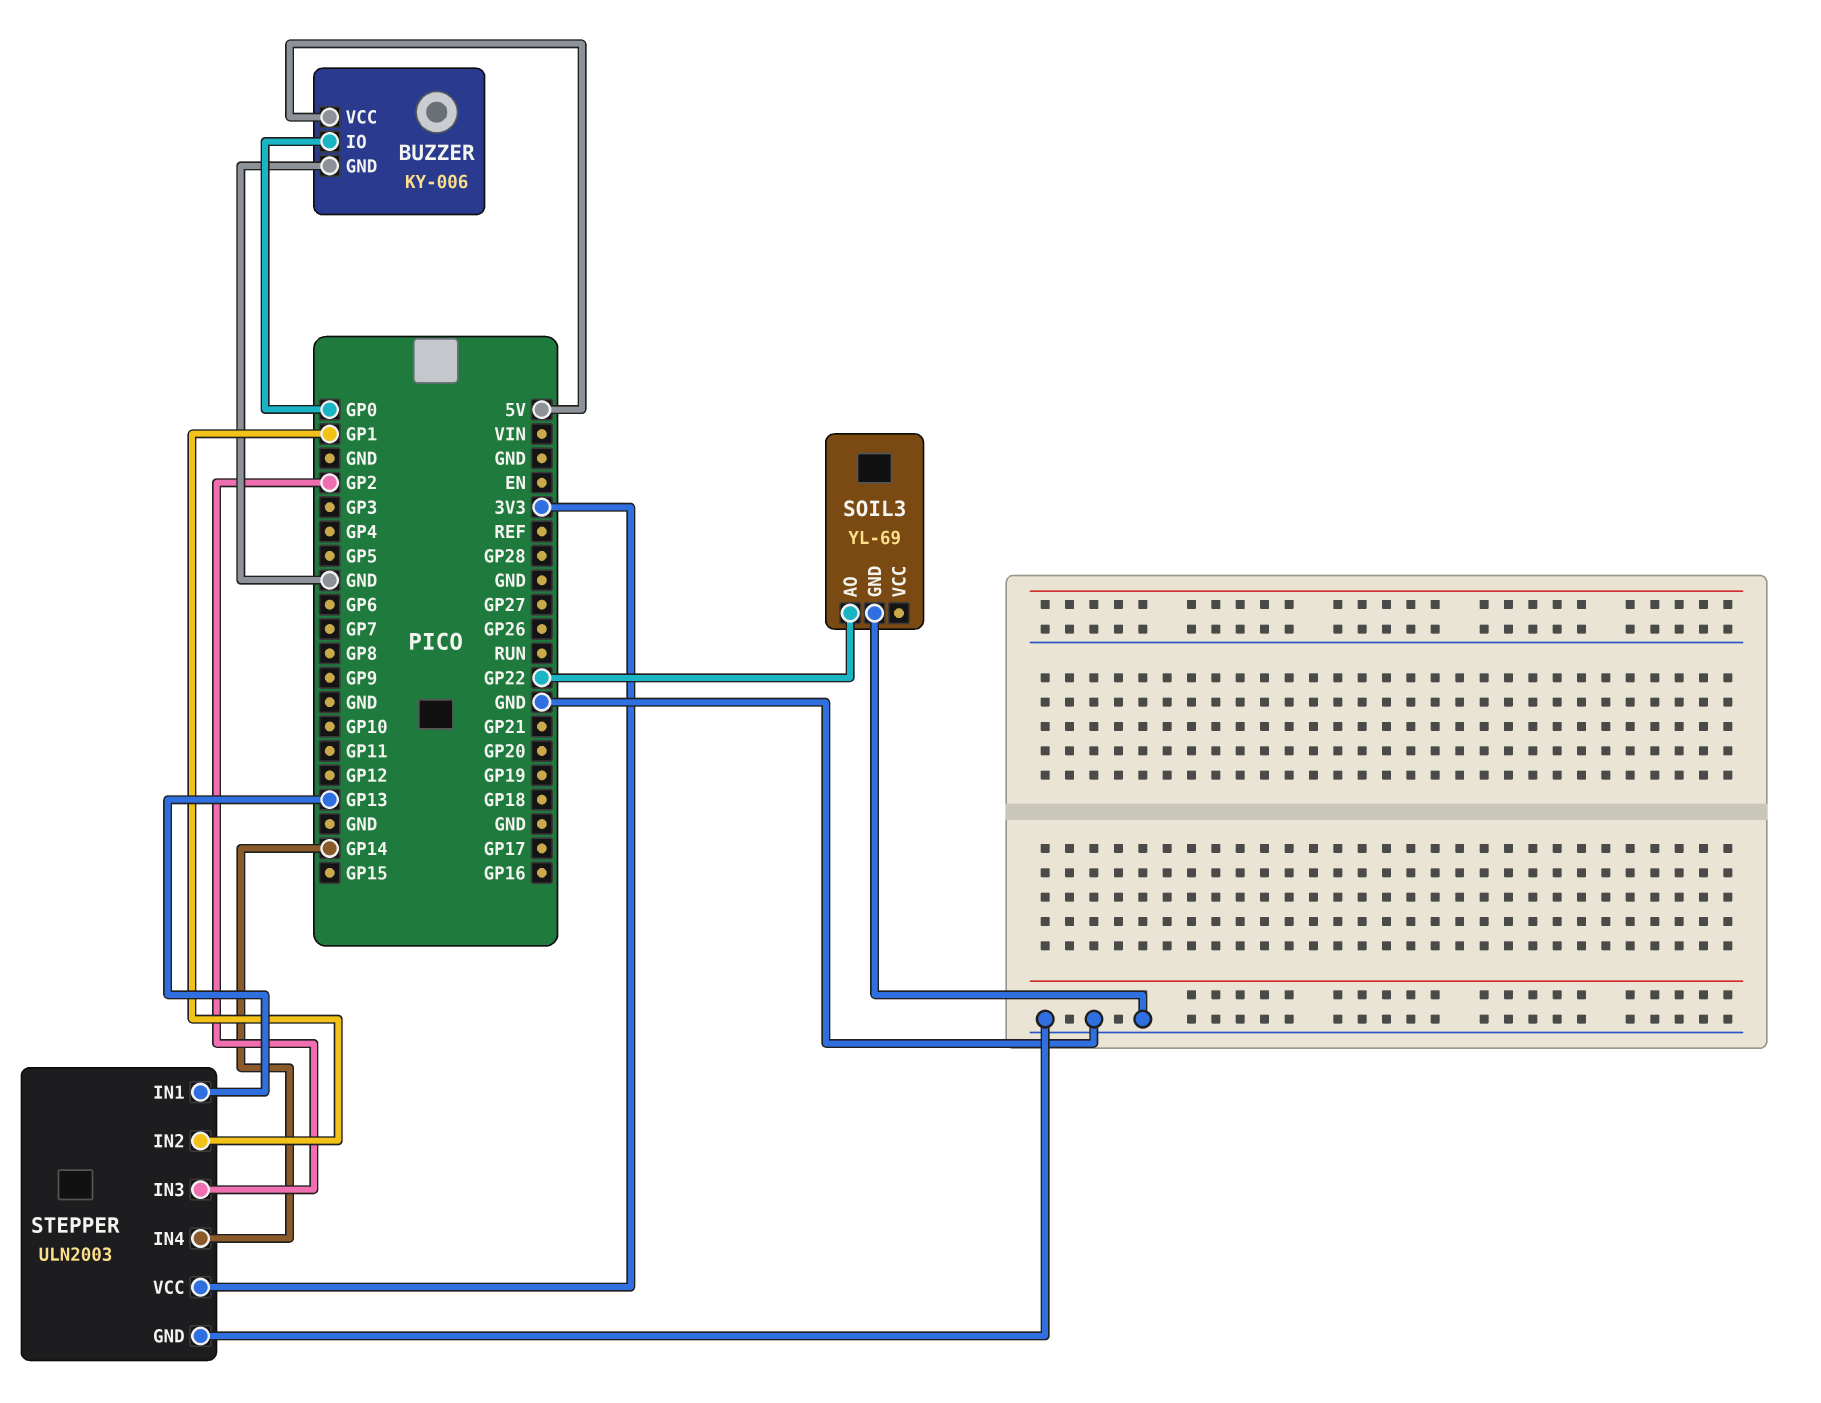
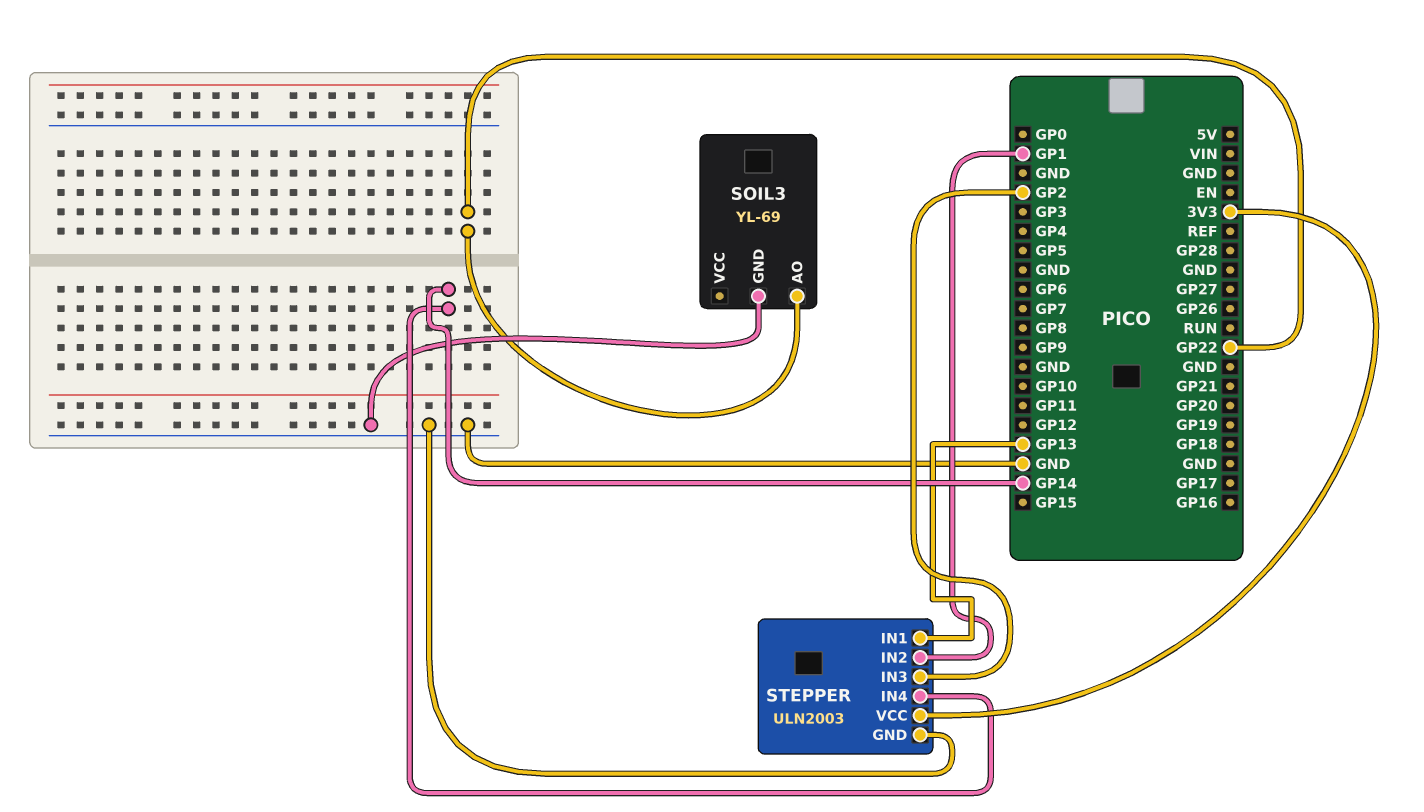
BUZZER: KY-006 -> none
BUZZER pin GND: GND -> none
BUZZER pin IO: GP0 -> none
BUZZER pin VCC: 5V -> none

